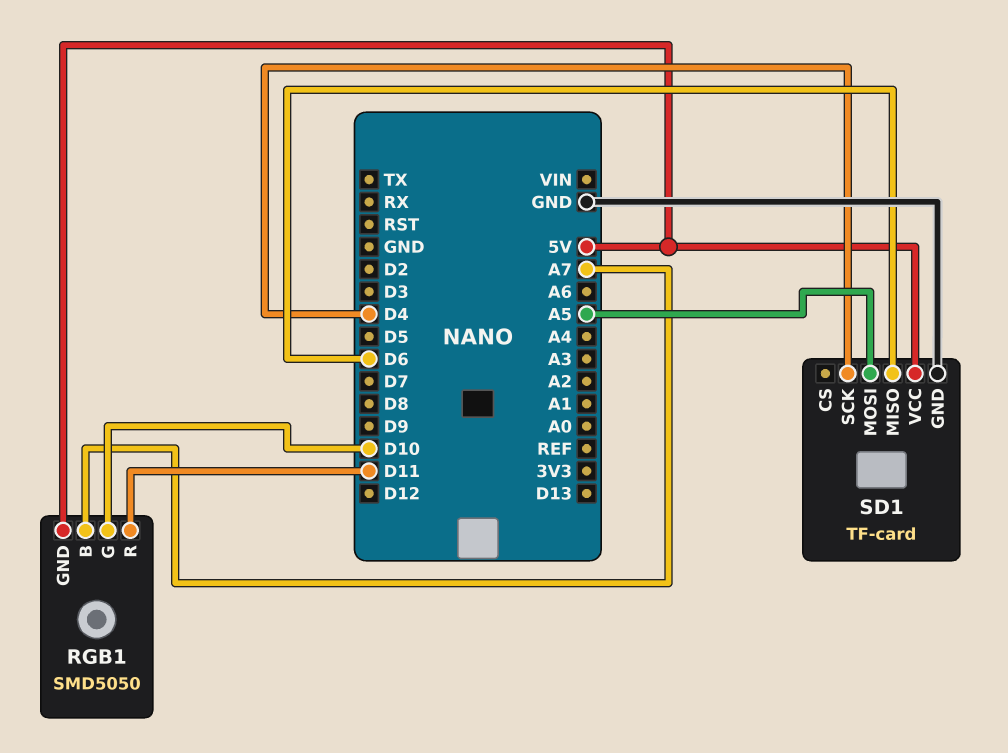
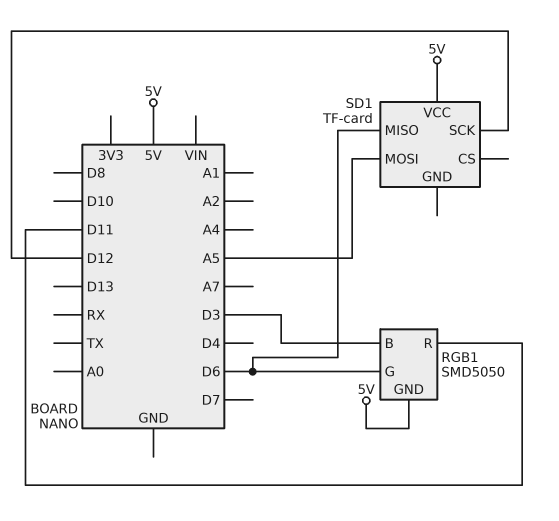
RGB1 pin B: A7 -> D3
RGB1 pin G: D10 -> D6
SD1 pin GND: GND -> none
SD1 pin SCK: D4 -> D12

